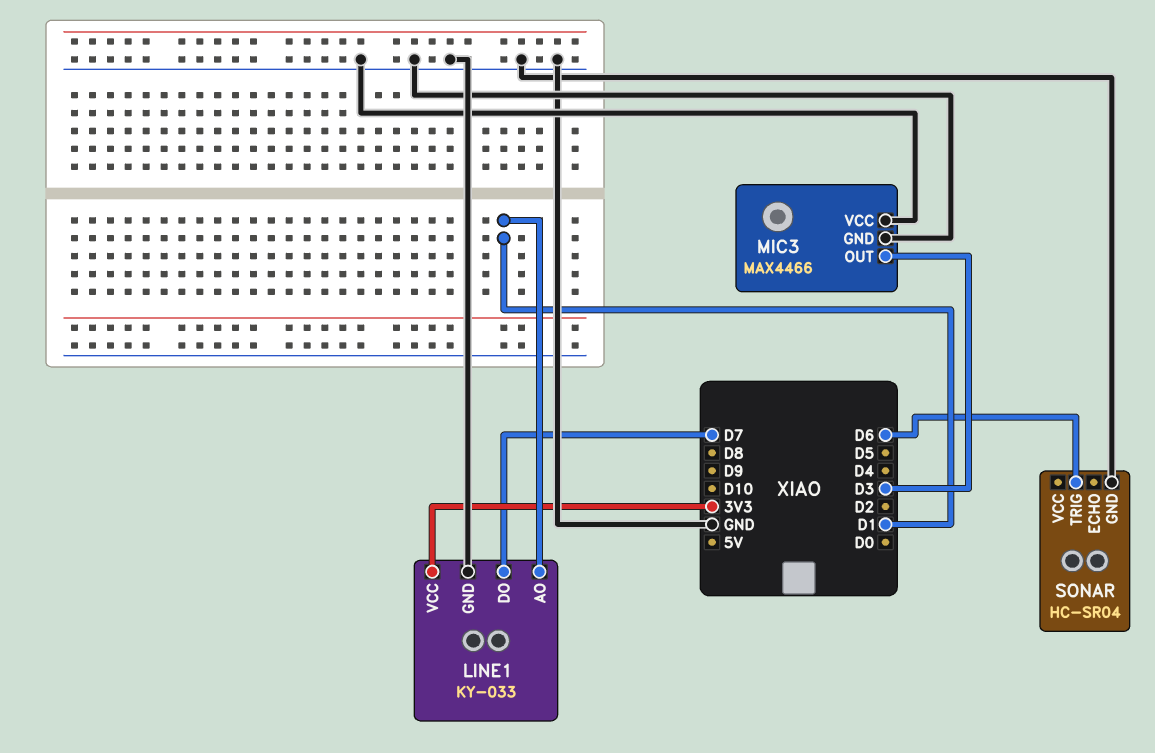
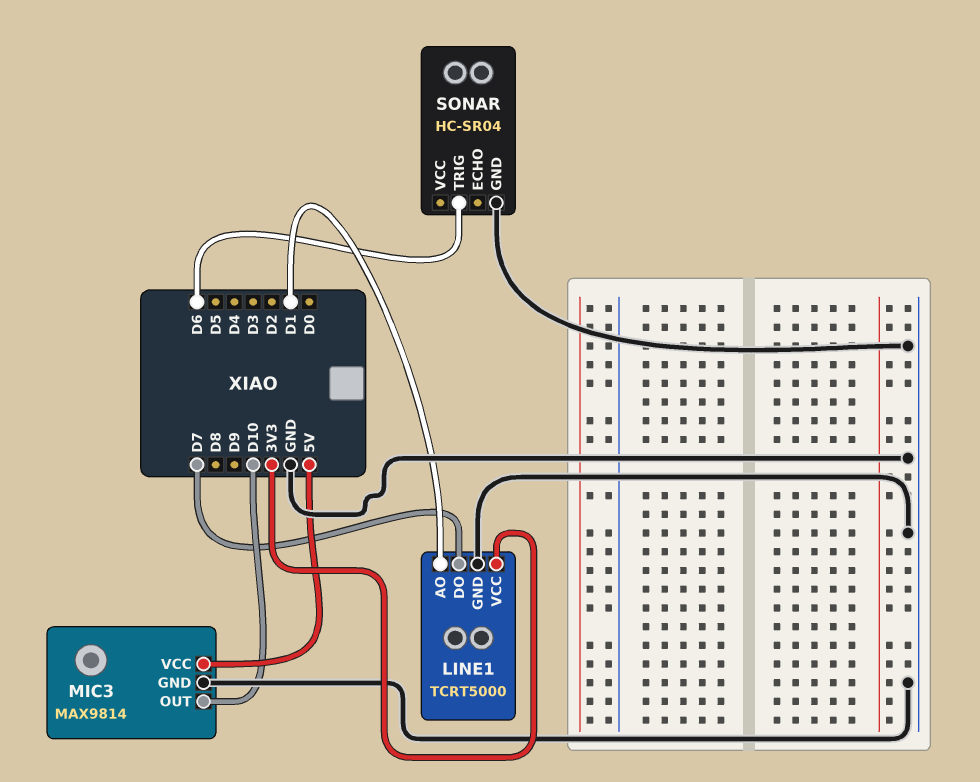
LINE1: KY-033 -> TCRT5000
MIC3: MAX4466 -> MAX9814
MIC3 pin OUT: D3 -> D10
MIC3 pin VCC: GND -> 5V

